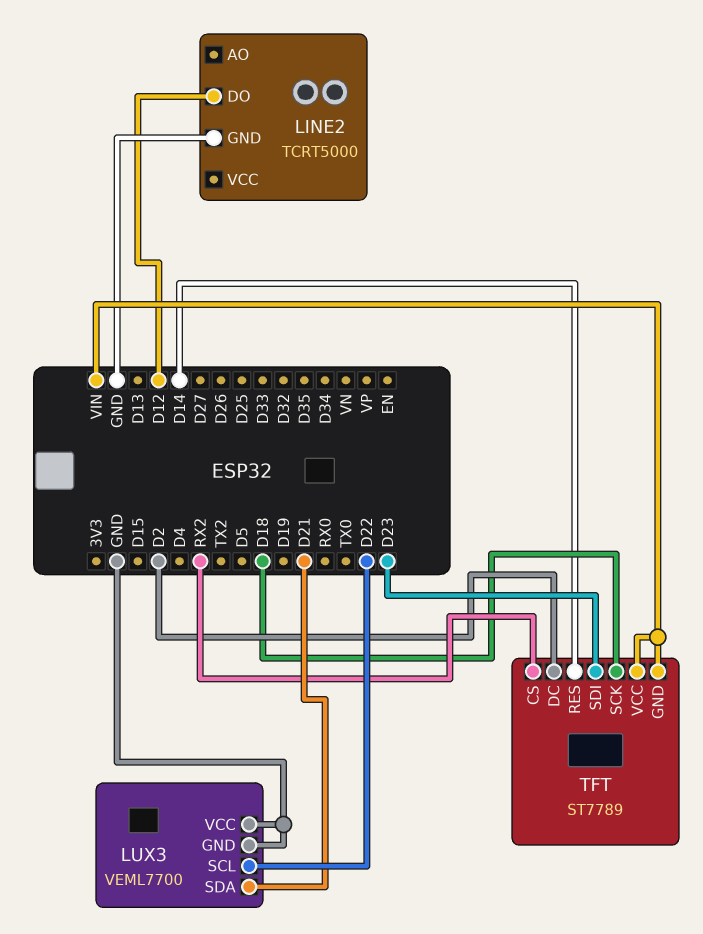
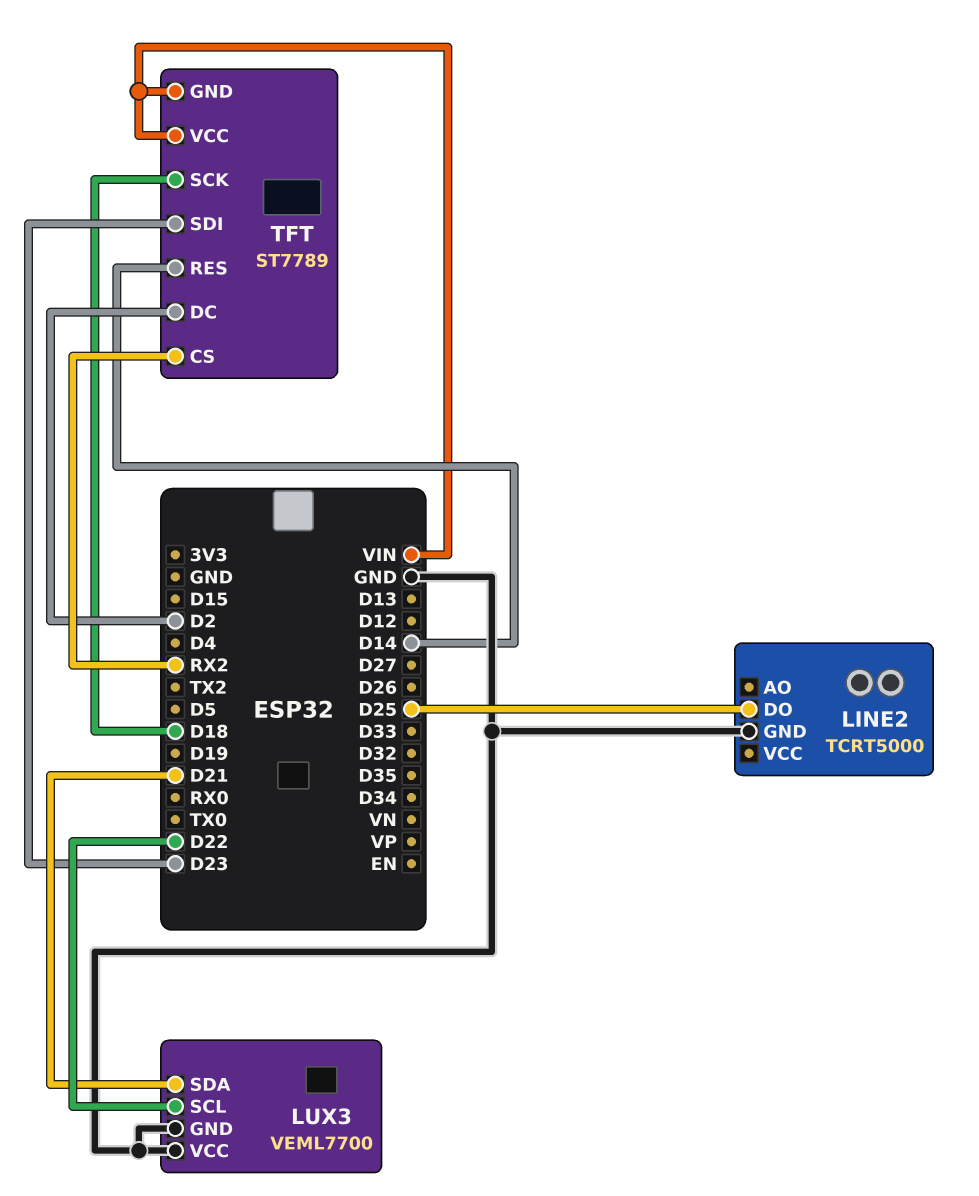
LINE2 pin DO: D12 -> D25

